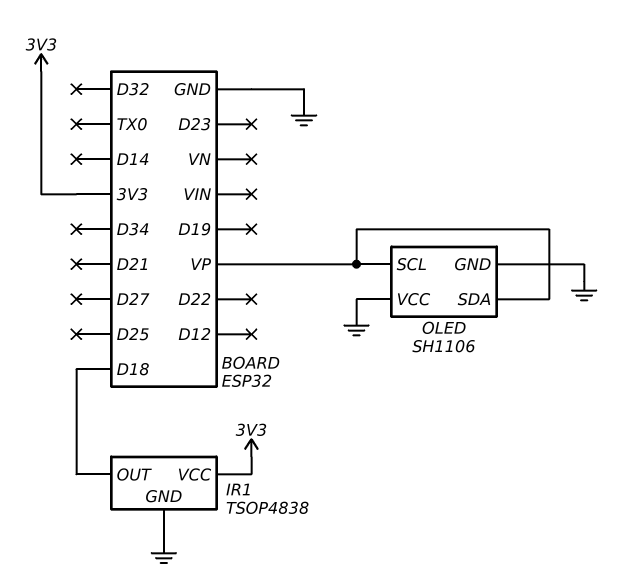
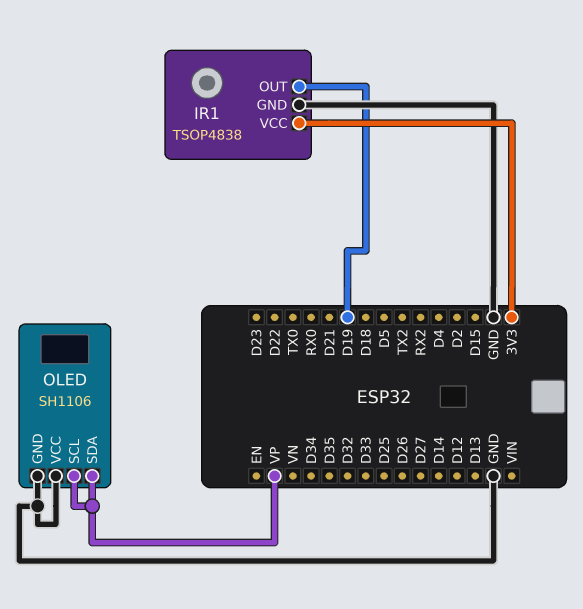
IR1 pin OUT: D18 -> D19

